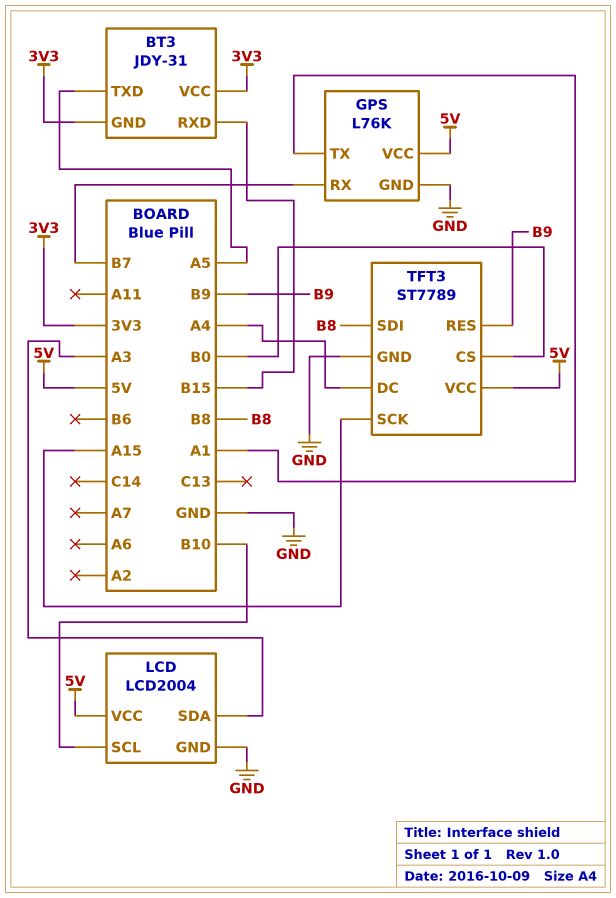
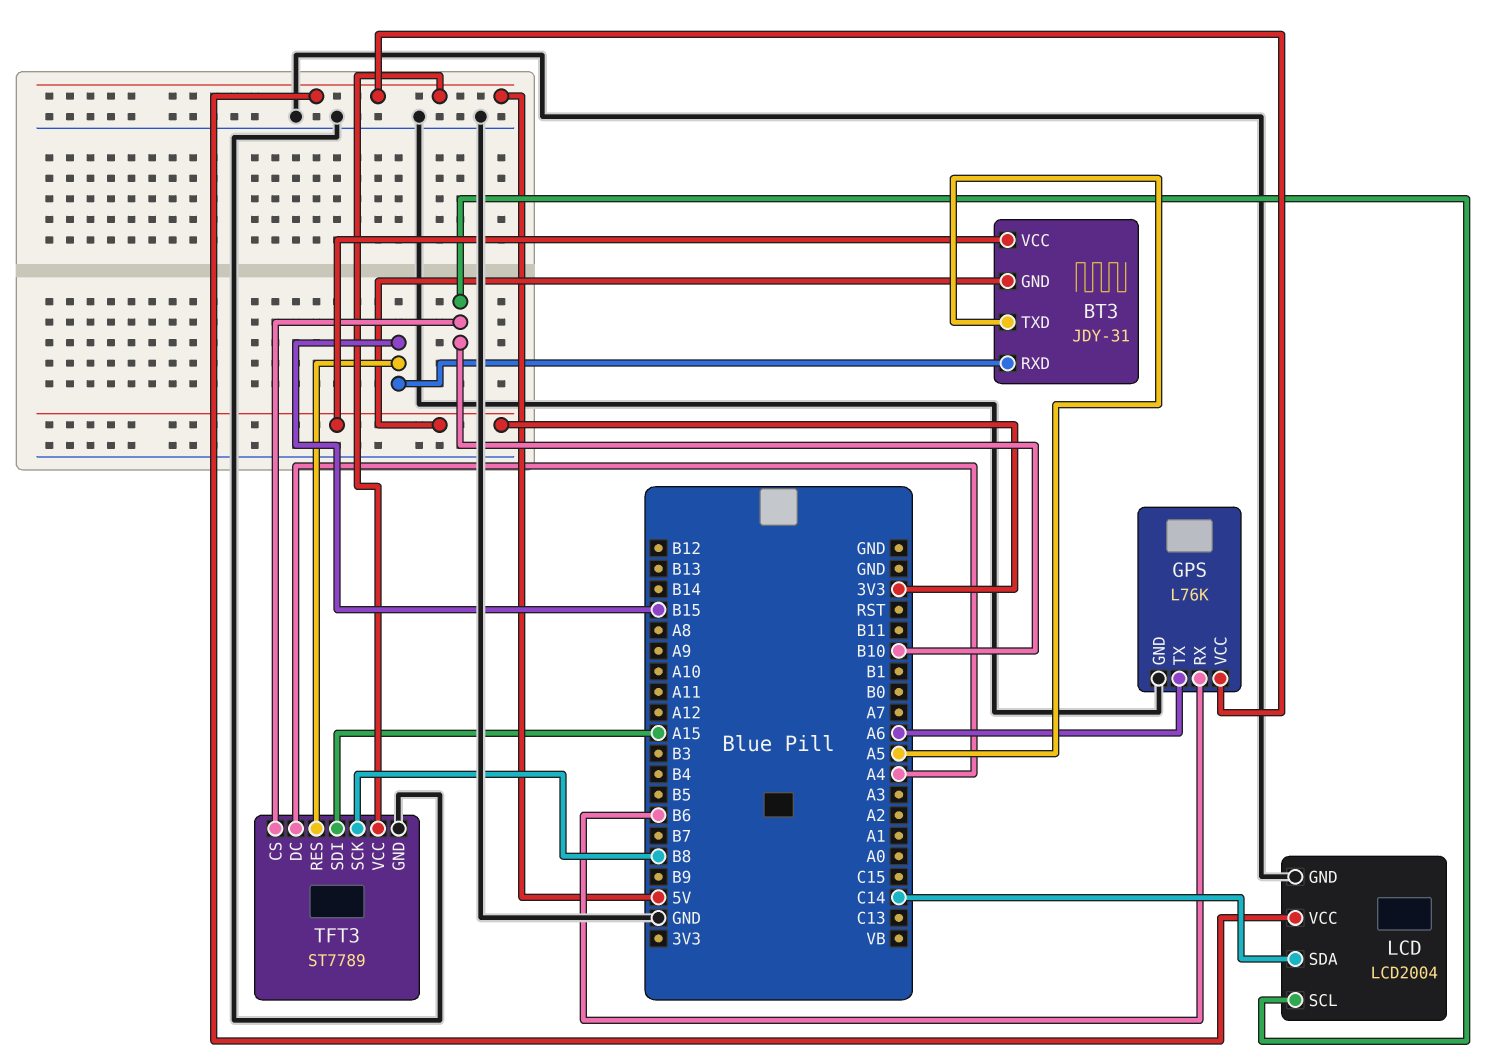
GPS pin RX: B7 -> B6
GPS pin TX: A1 -> A6
LCD pin SDA: A3 -> C14
TFT3 pin CS: B0 -> B10
TFT3 pin RES: B9 -> B15
TFT3 pin SCK: A15 -> B8
TFT3 pin SDI: B8 -> A15

